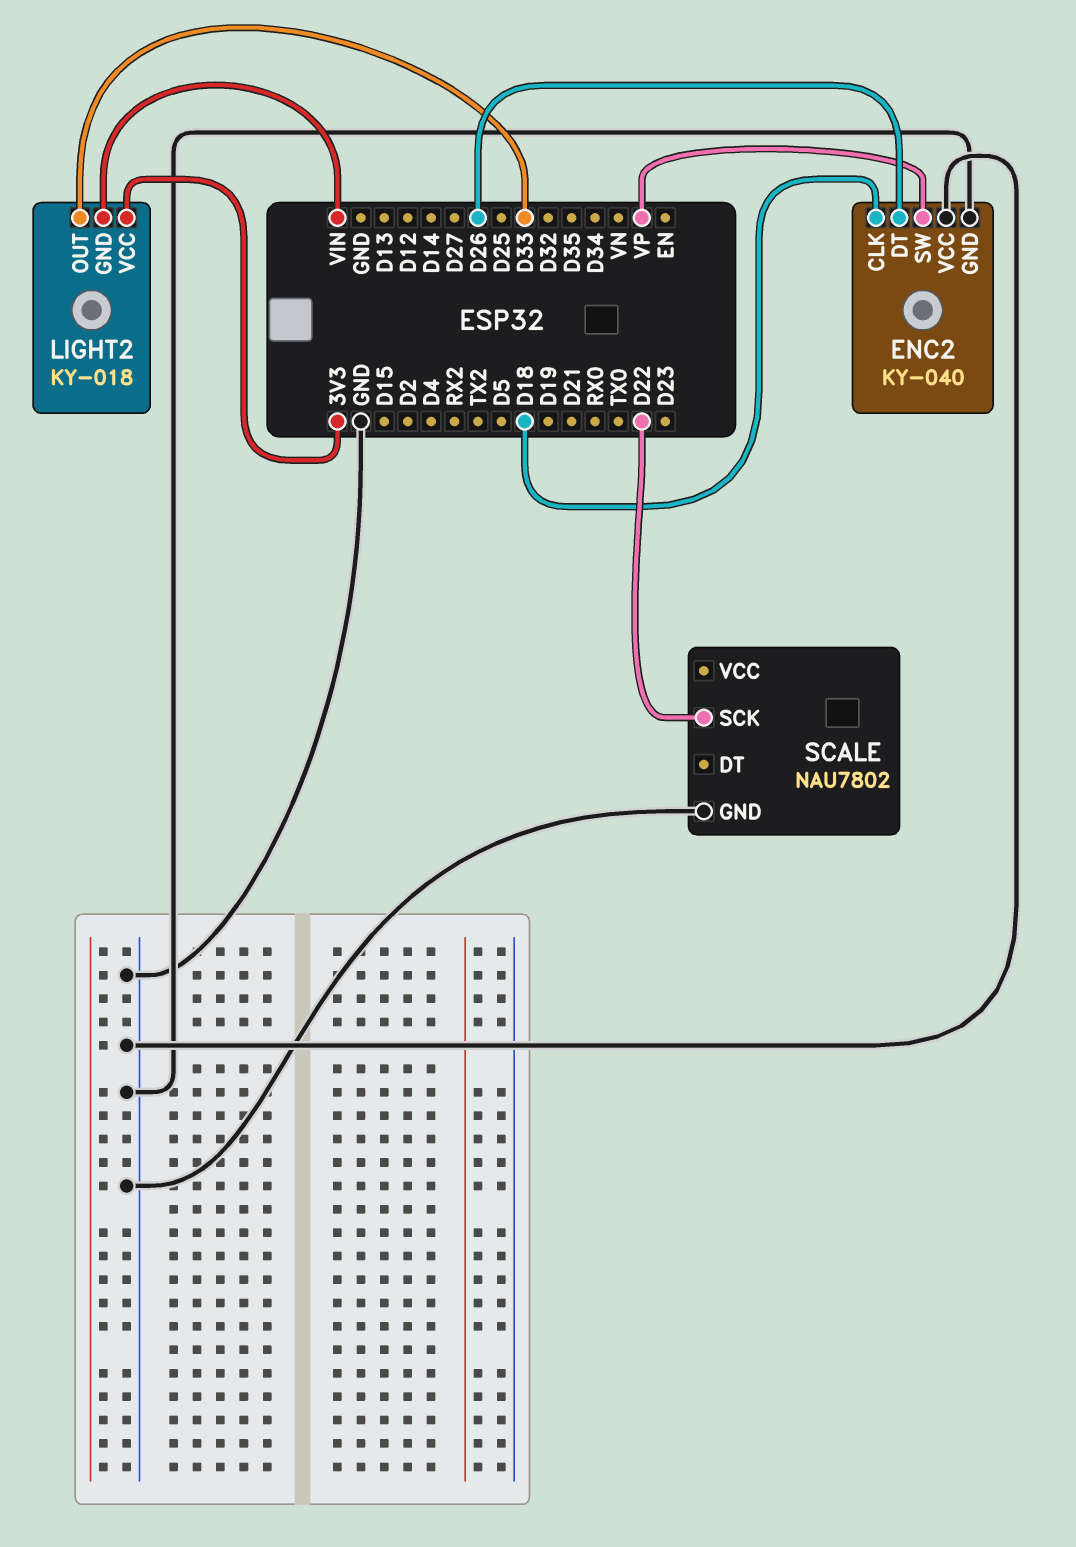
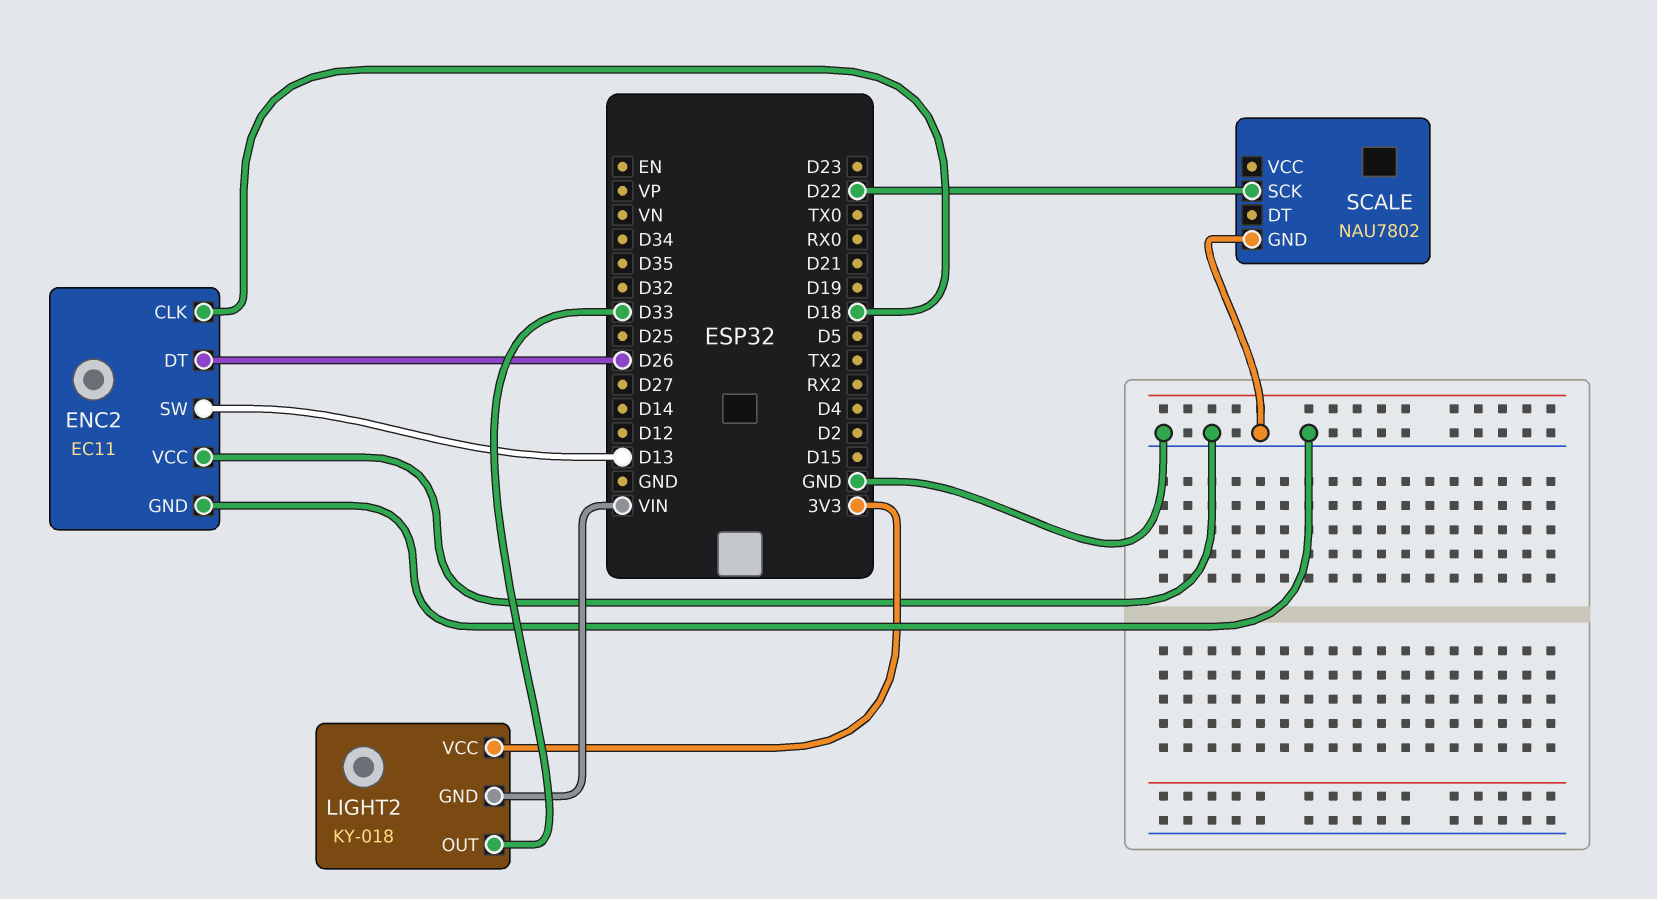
ENC2: KY-040 -> EC11
ENC2 pin SW: VP -> D13

